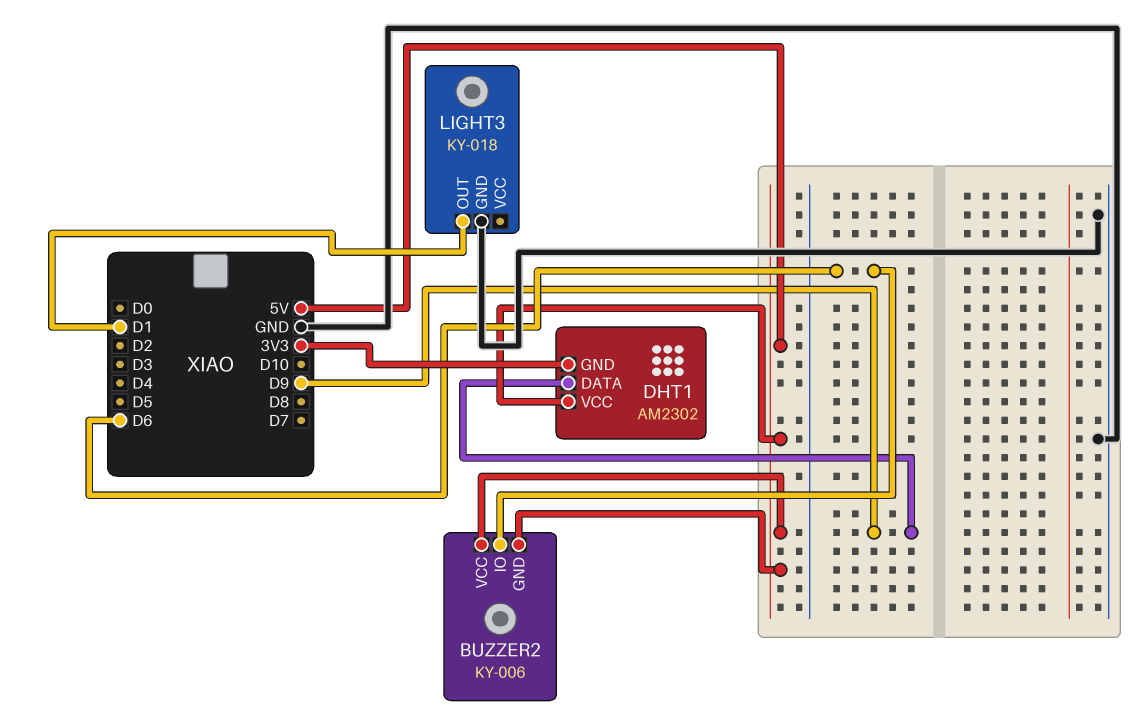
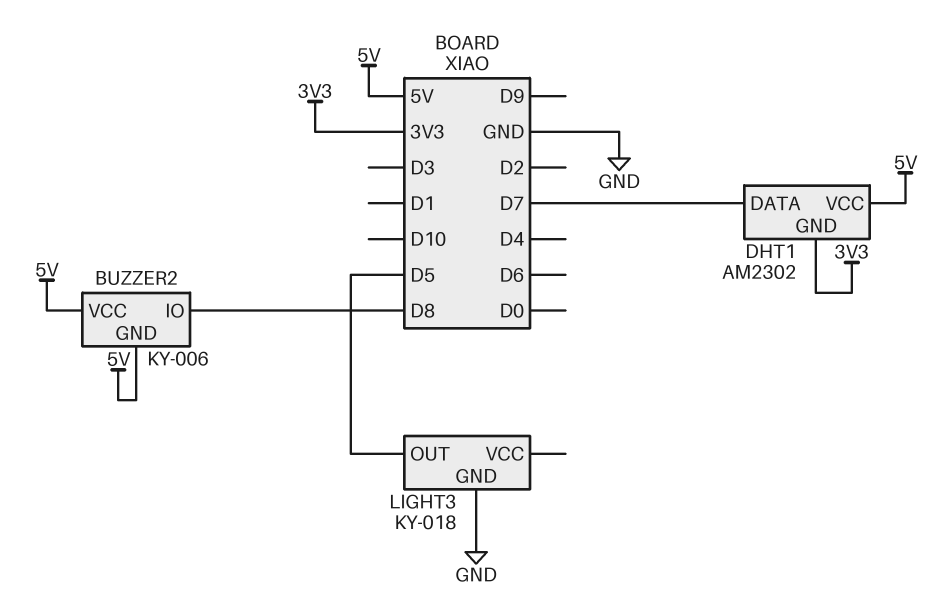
BUZZER2 pin IO: D6 -> D8
DHT1 pin DATA: D9 -> D7
LIGHT3 pin OUT: D1 -> D5

